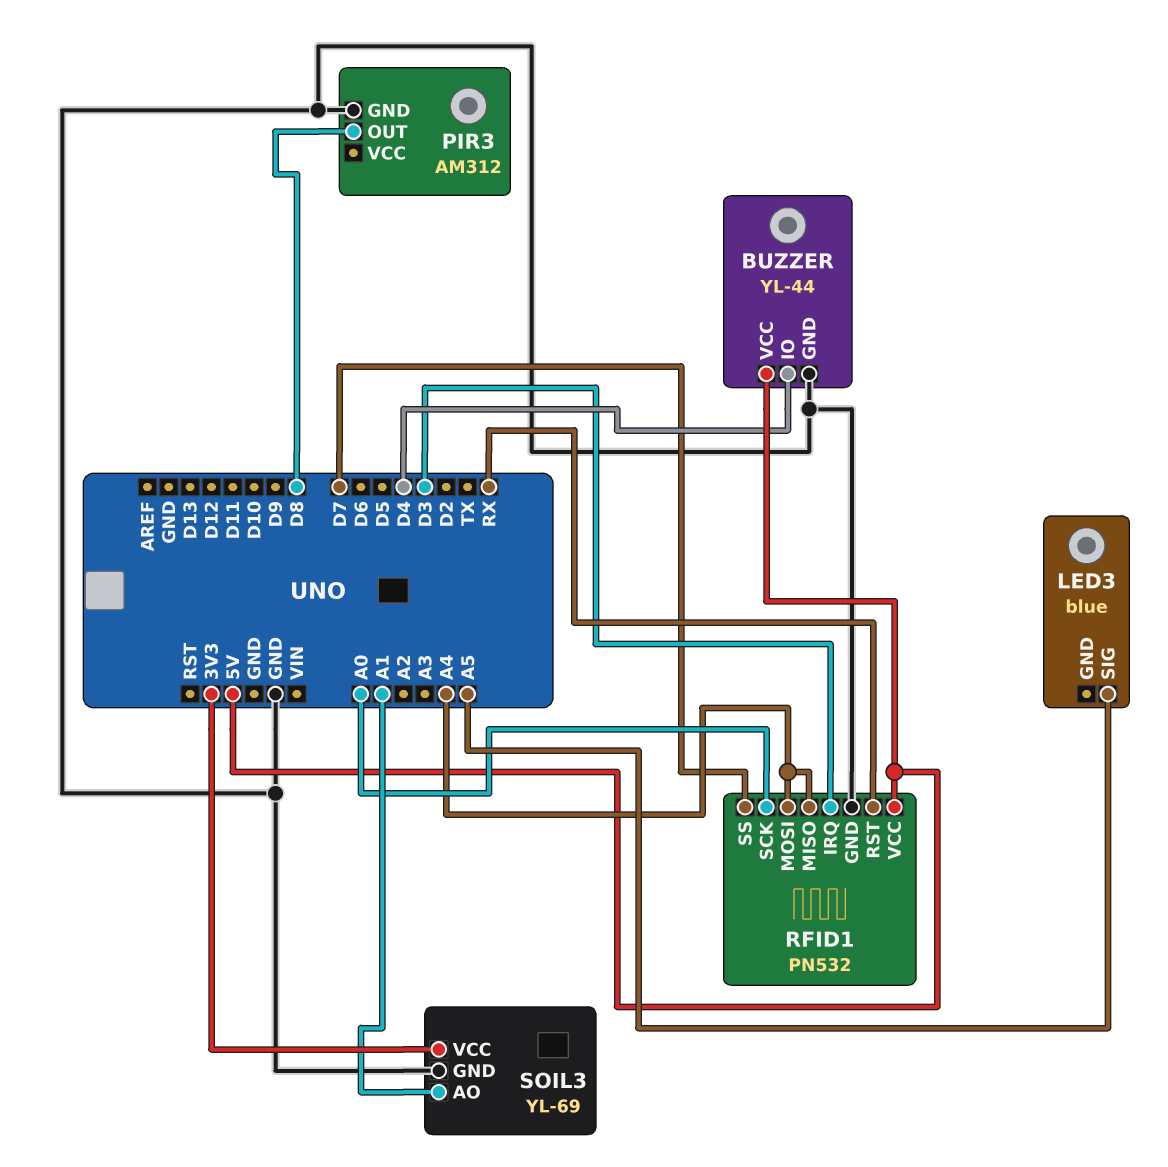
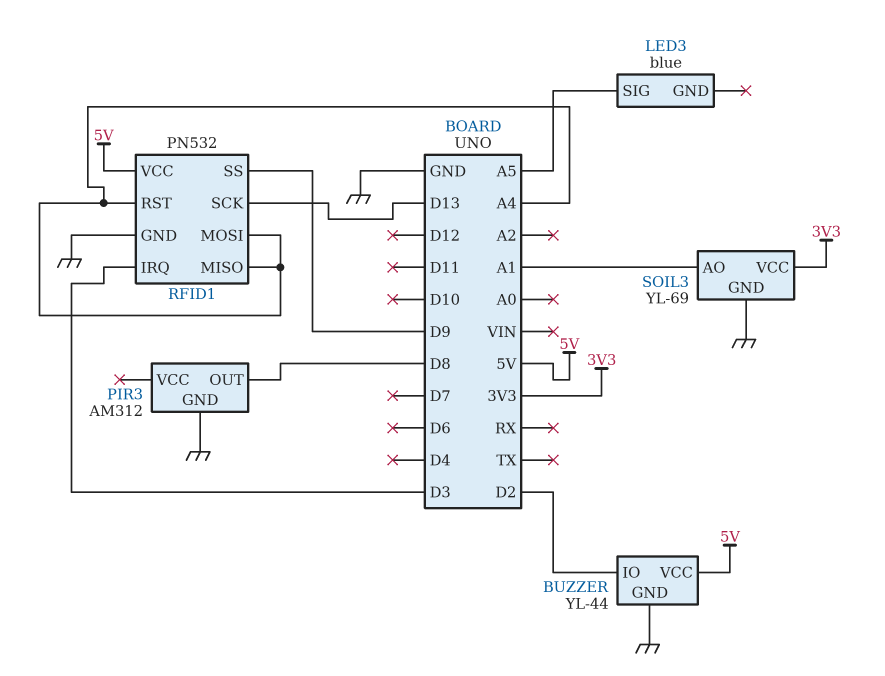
BUZZER pin IO: D4 -> D2
RFID1 pin RST: RX -> A4
RFID1 pin SCK: A0 -> D13
RFID1 pin SS: D7 -> D9

